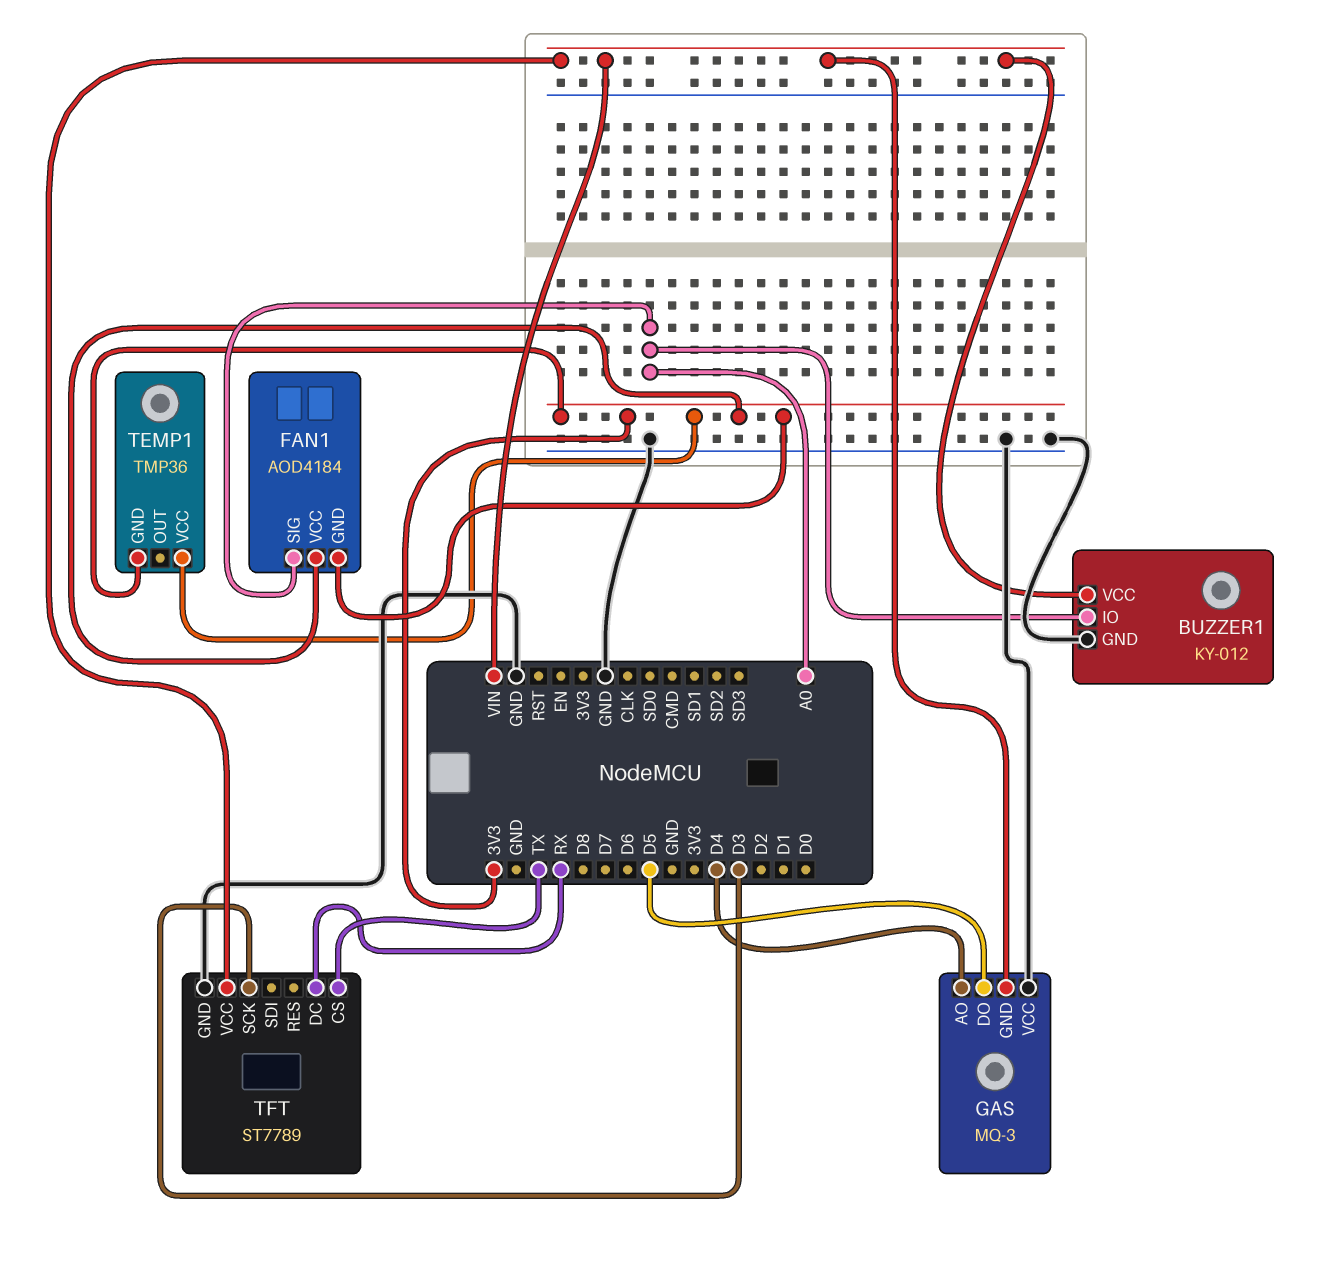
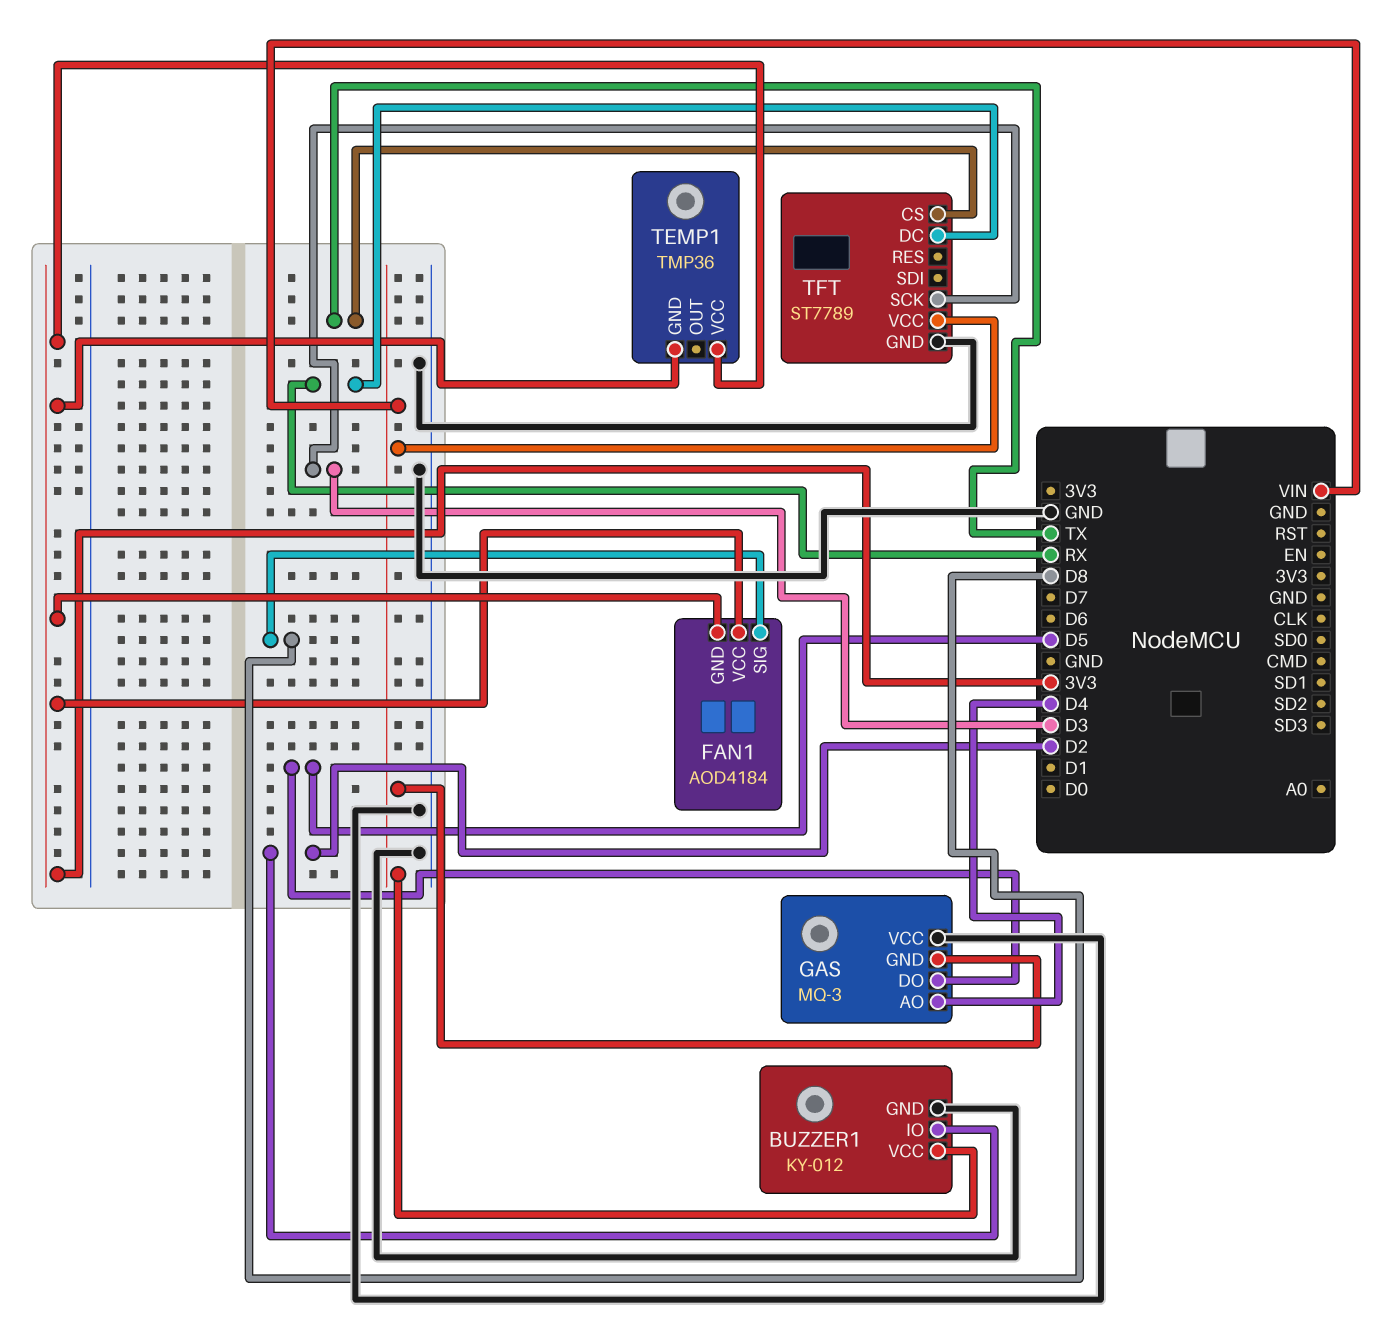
BUZZER1 pin IO: A0 -> D2
FAN1 pin SIG: A0 -> D8

